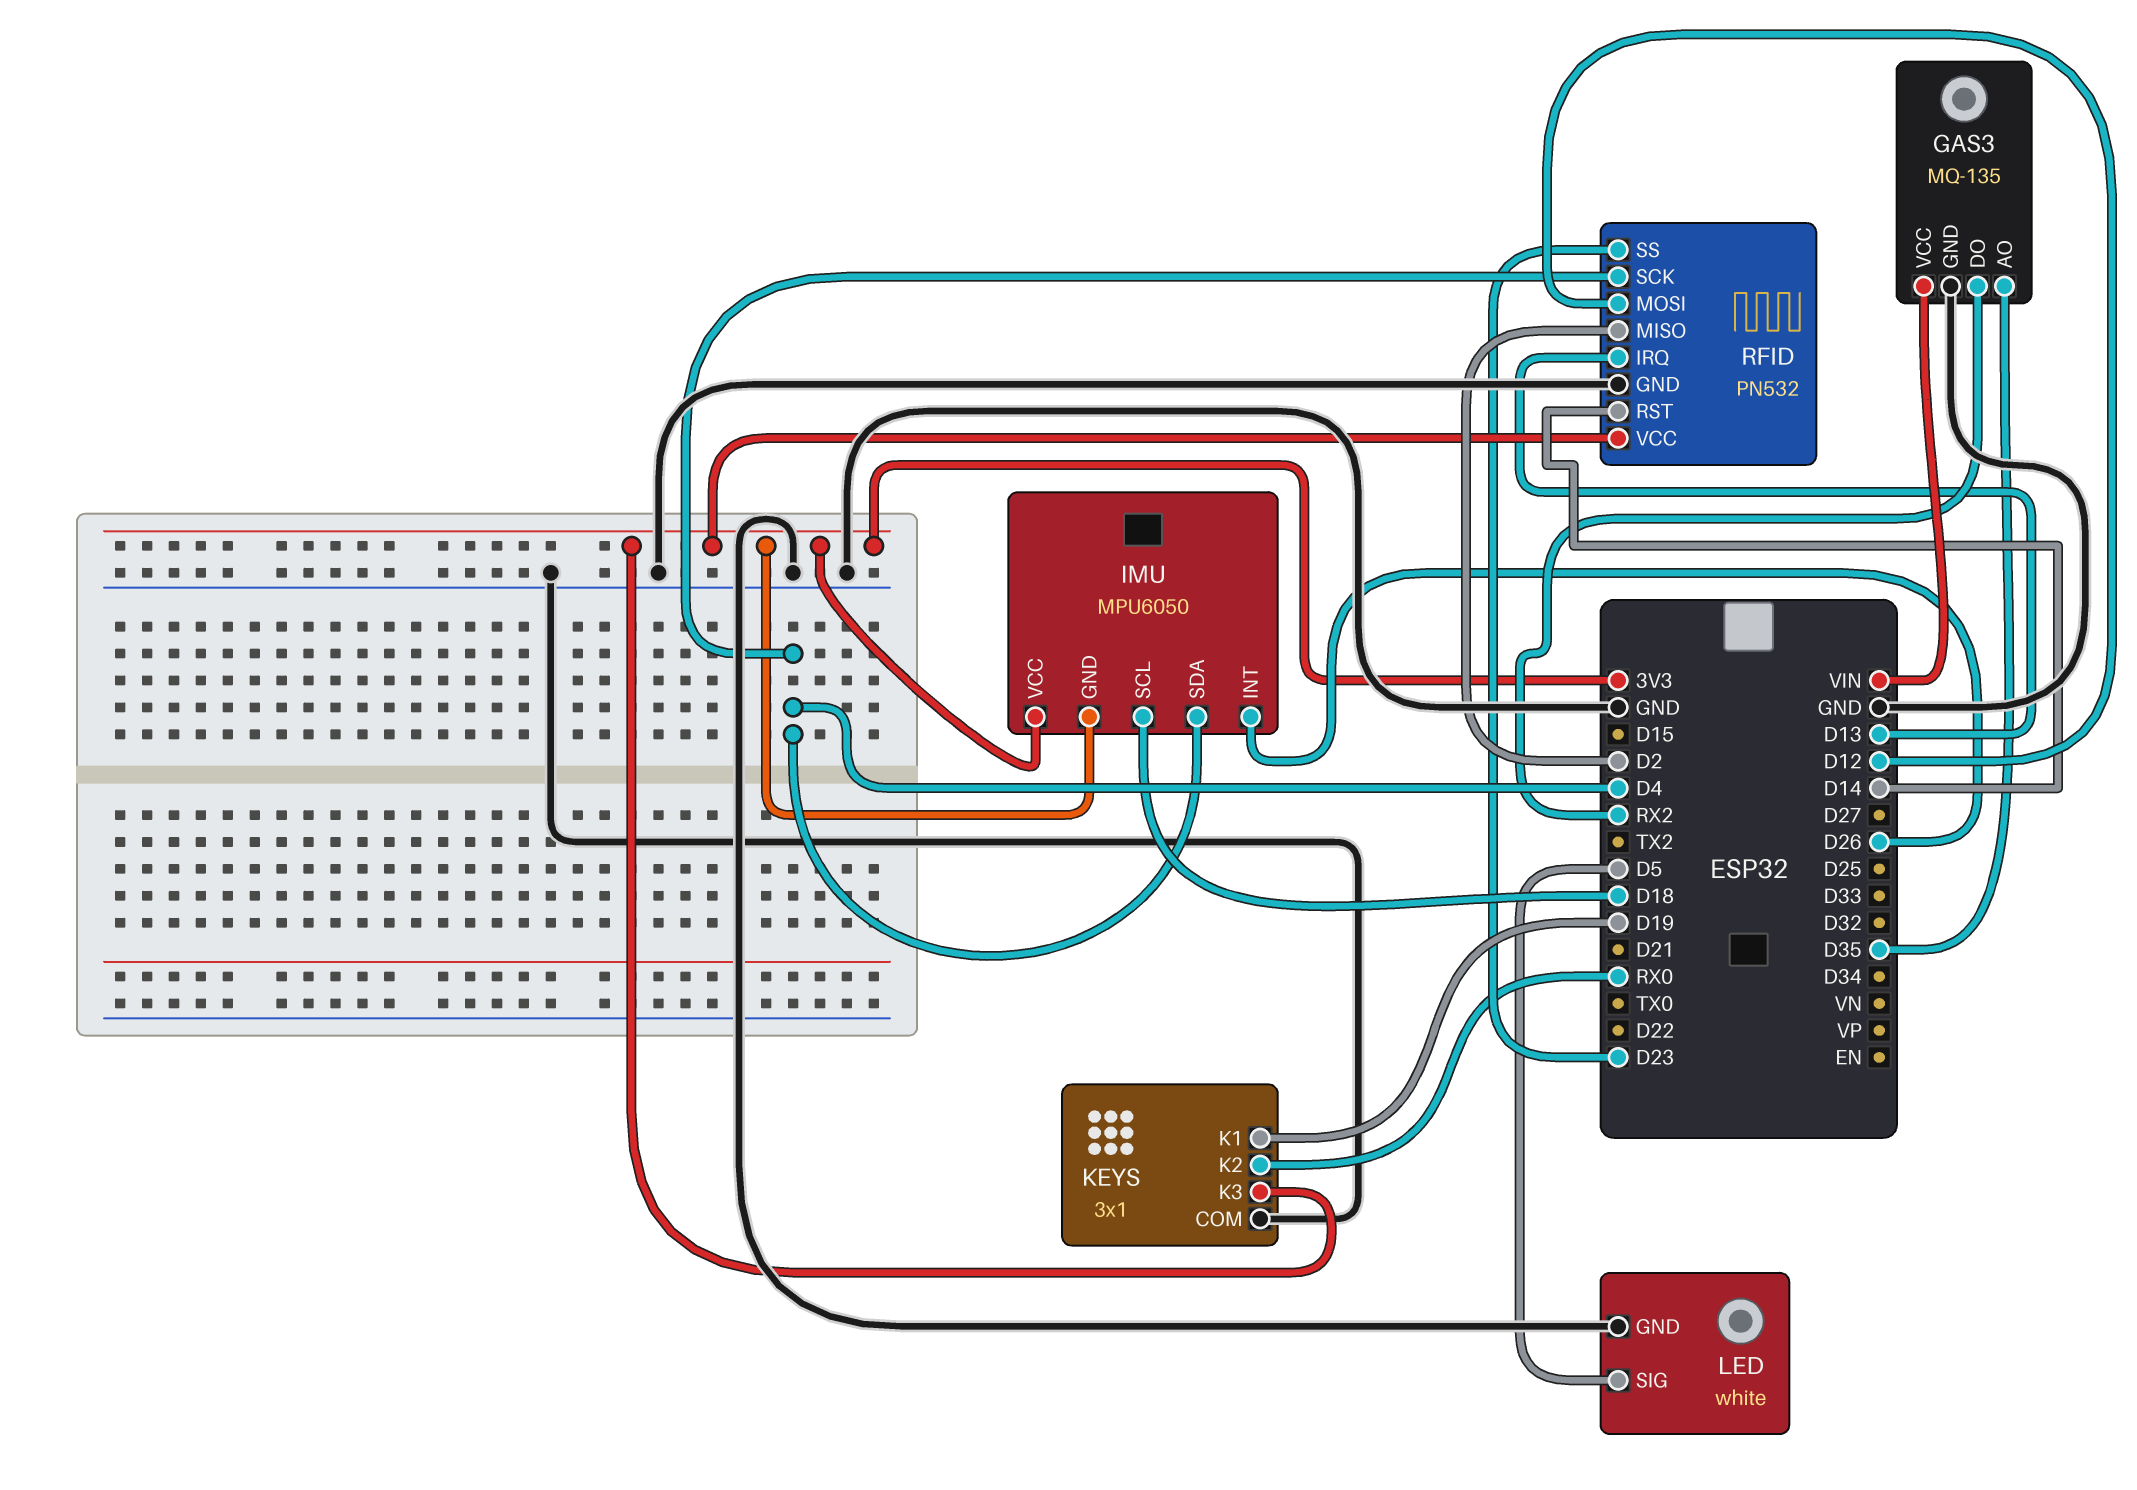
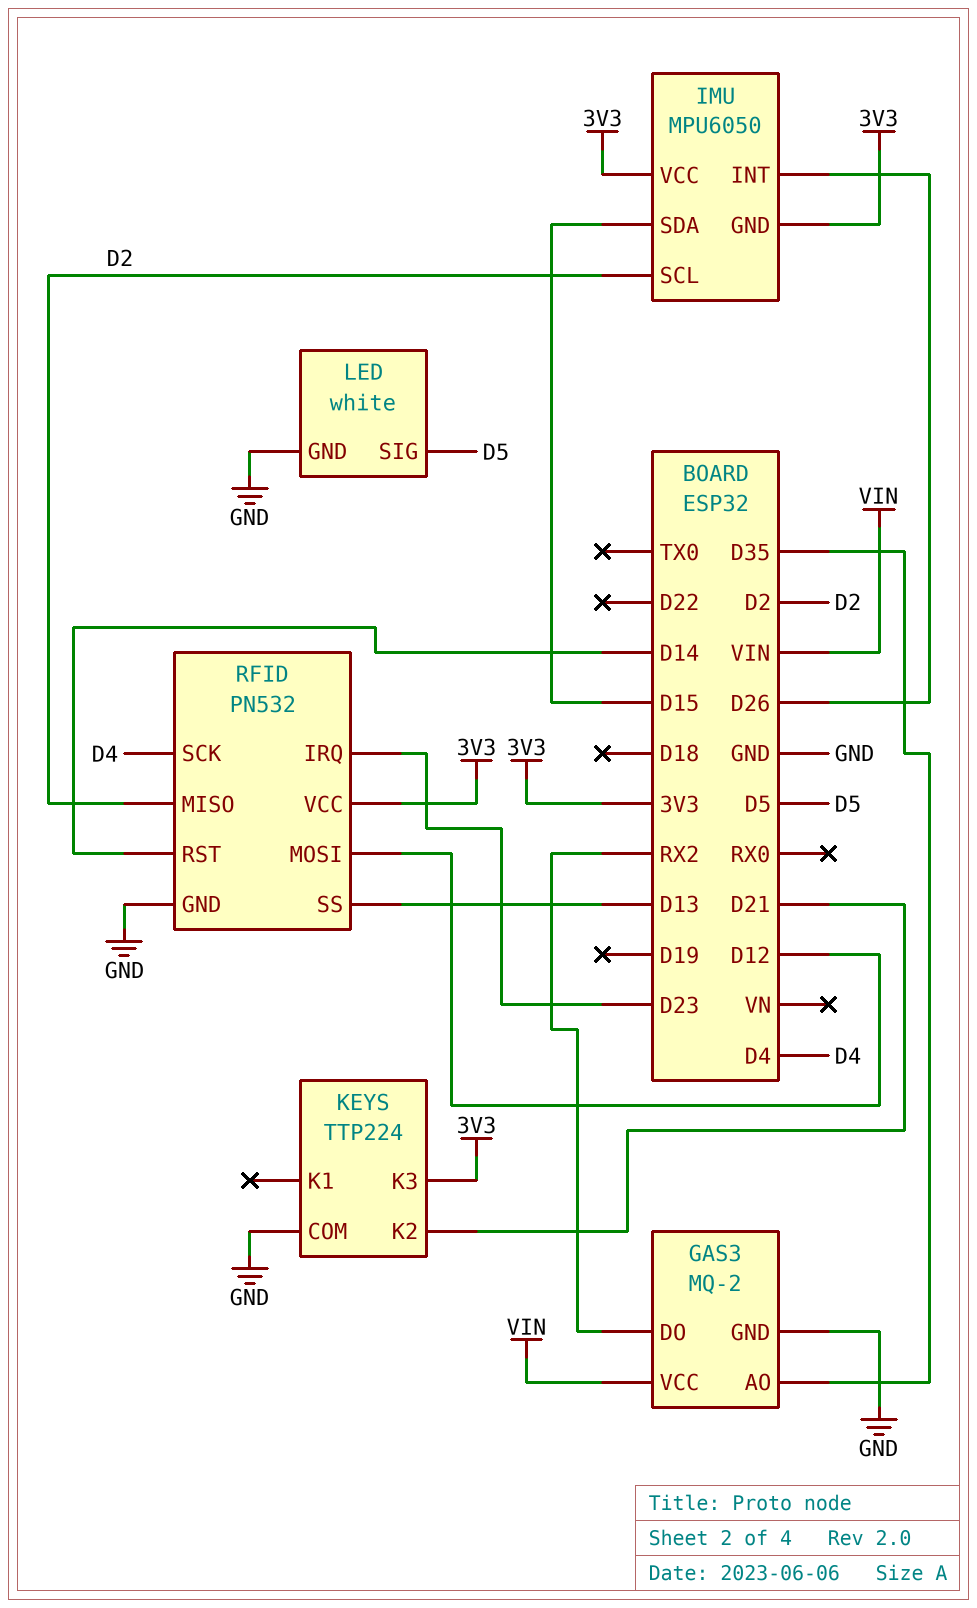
GAS3: MQ-135 -> MQ-2
IMU pin SCL: D18 -> D2
IMU pin SDA: D4 -> D15
KEYS: 3x1 -> TTP224
KEYS pin K1: D19 -> none
KEYS pin K2: RX0 -> D21
RFID pin IRQ: D13 -> D23
RFID pin SS: D23 -> D13

